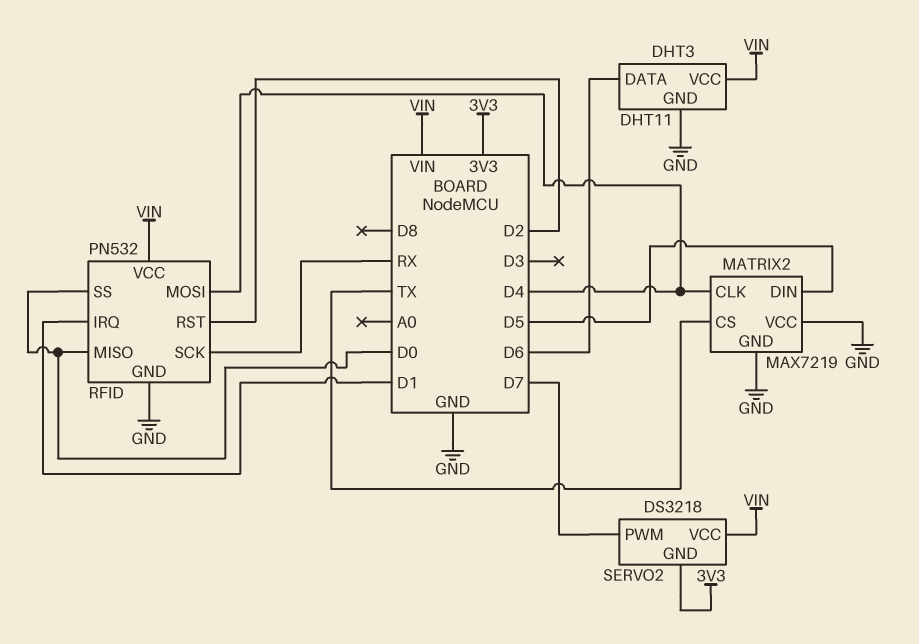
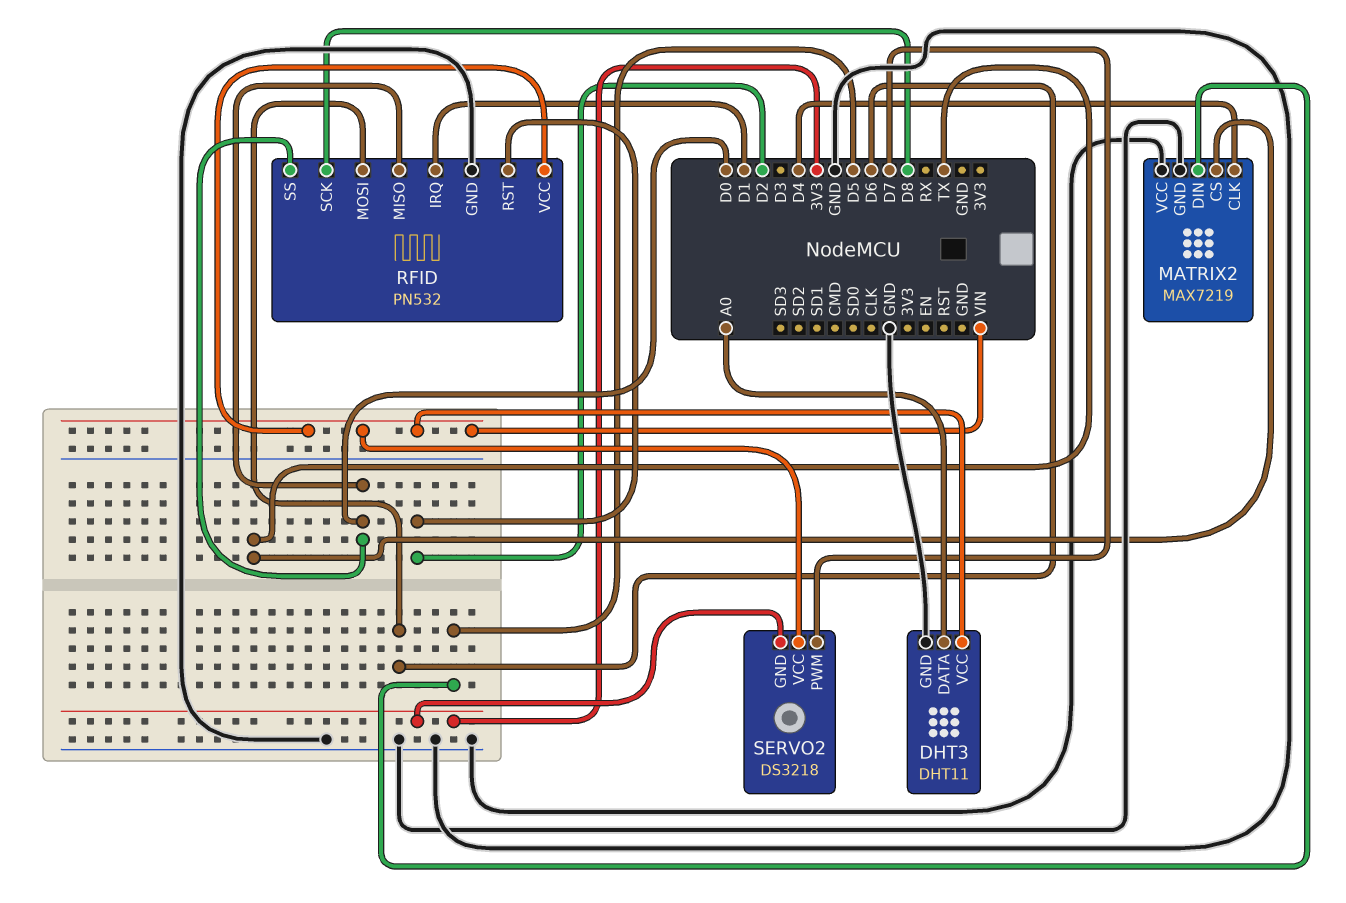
DHT3 pin DATA: D6 -> A0
RFID pin MOSI: D4 -> D6
RFID pin SCK: RX -> D8

